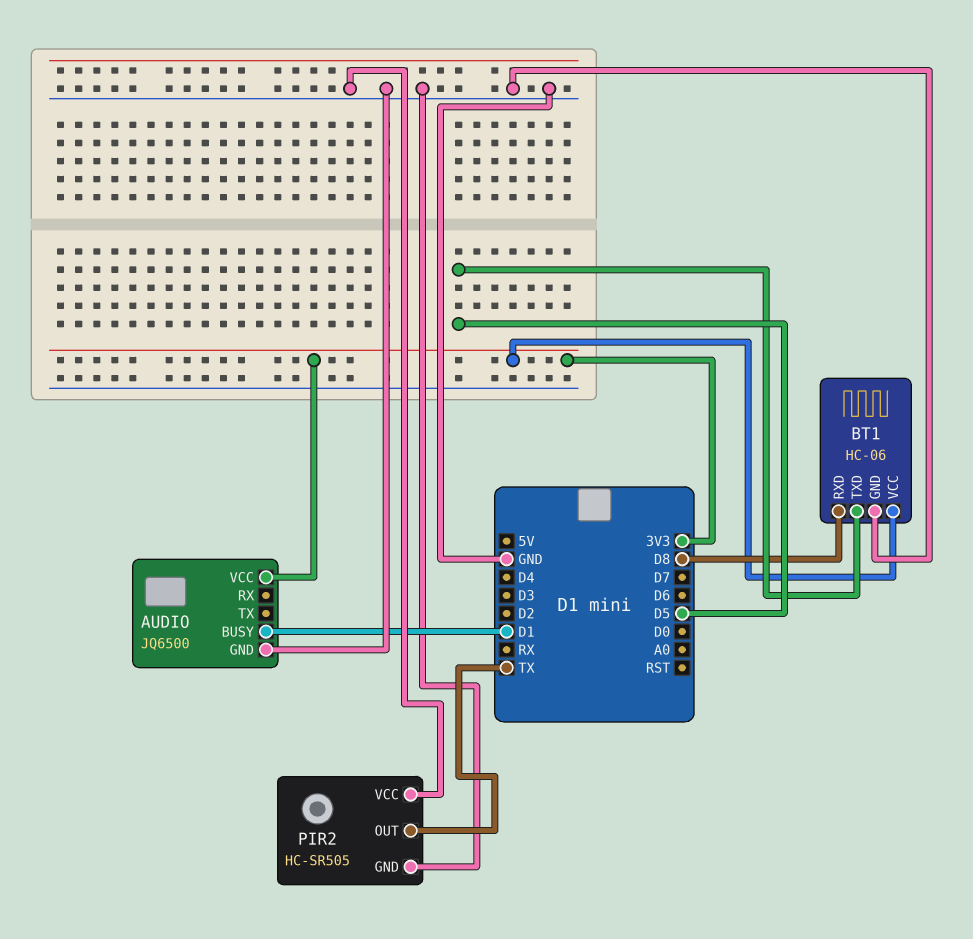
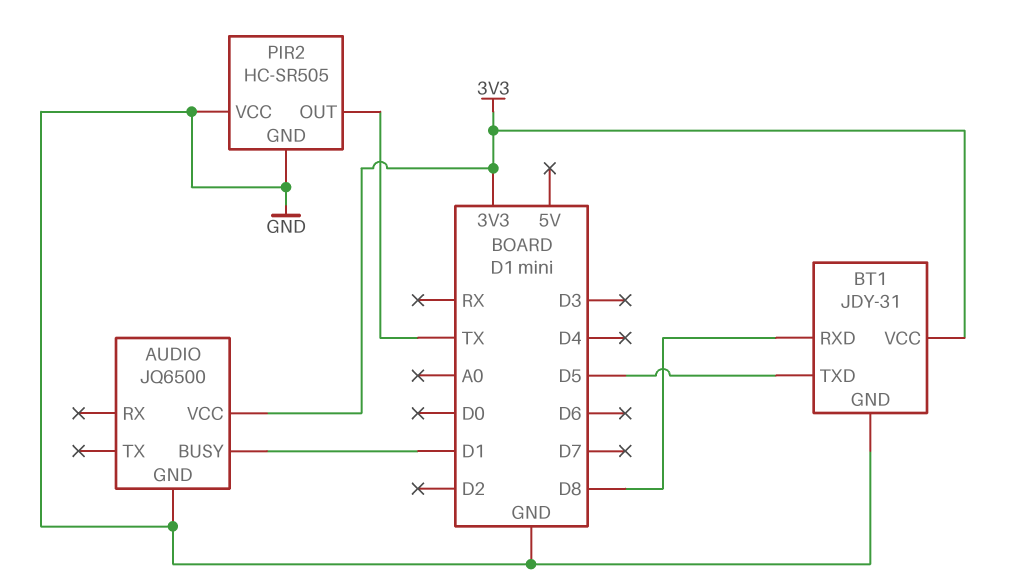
BT1: HC-06 -> JDY-31

